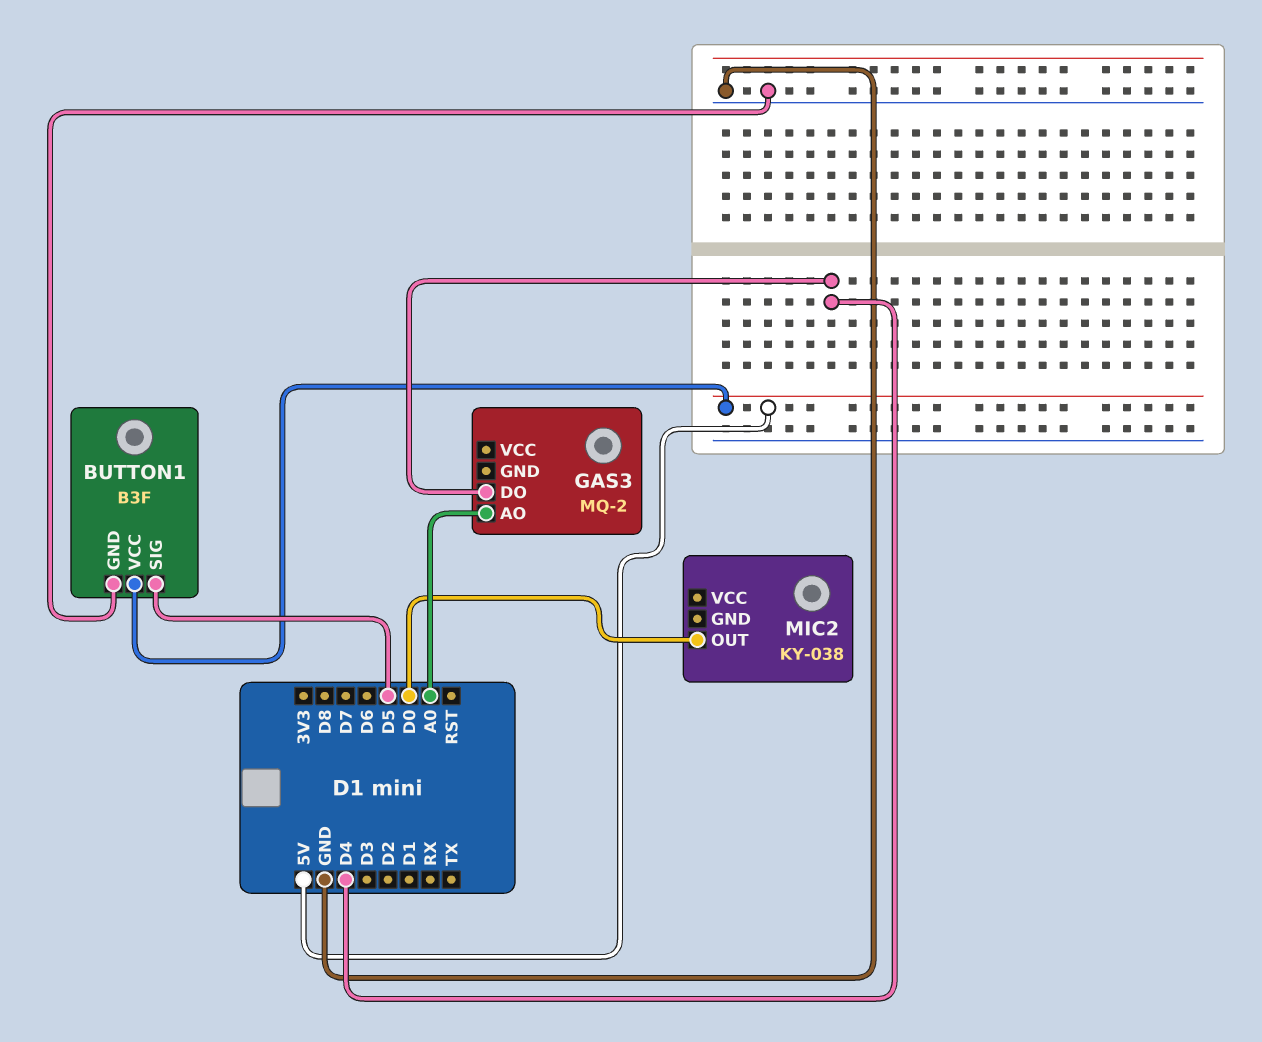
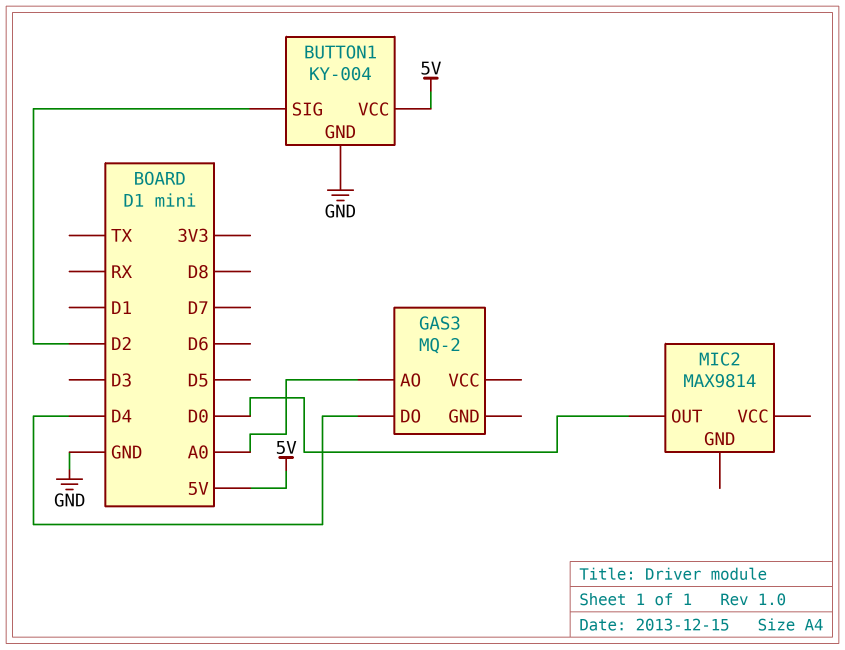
BUTTON1: B3F -> KY-004
BUTTON1 pin SIG: D5 -> D2
MIC2: KY-038 -> MAX9814

